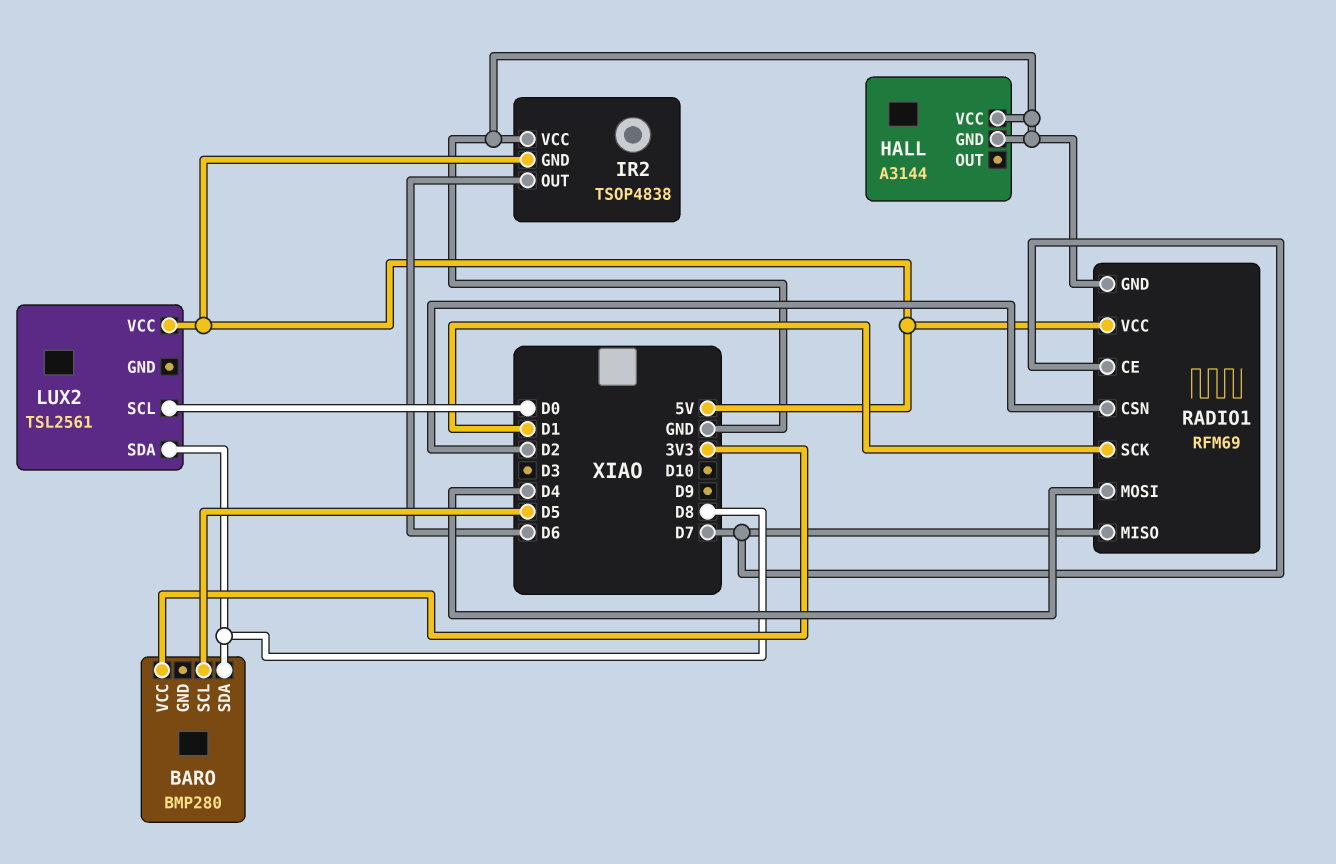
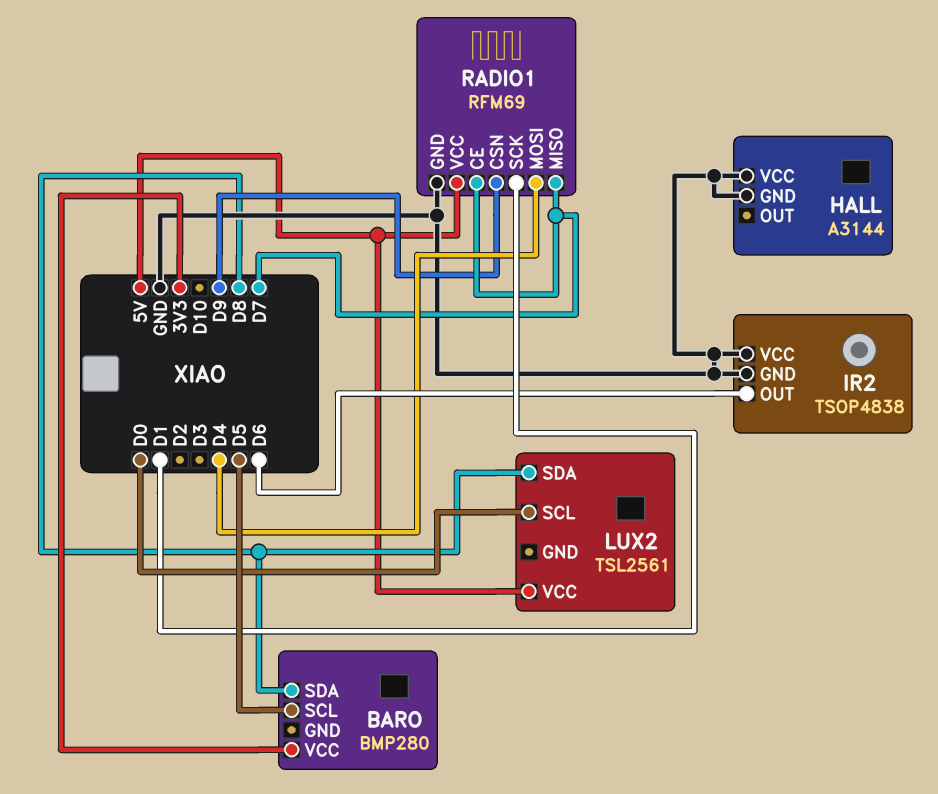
IR2 pin GND: 5V -> GND
RADIO1 pin CSN: D2 -> D9

